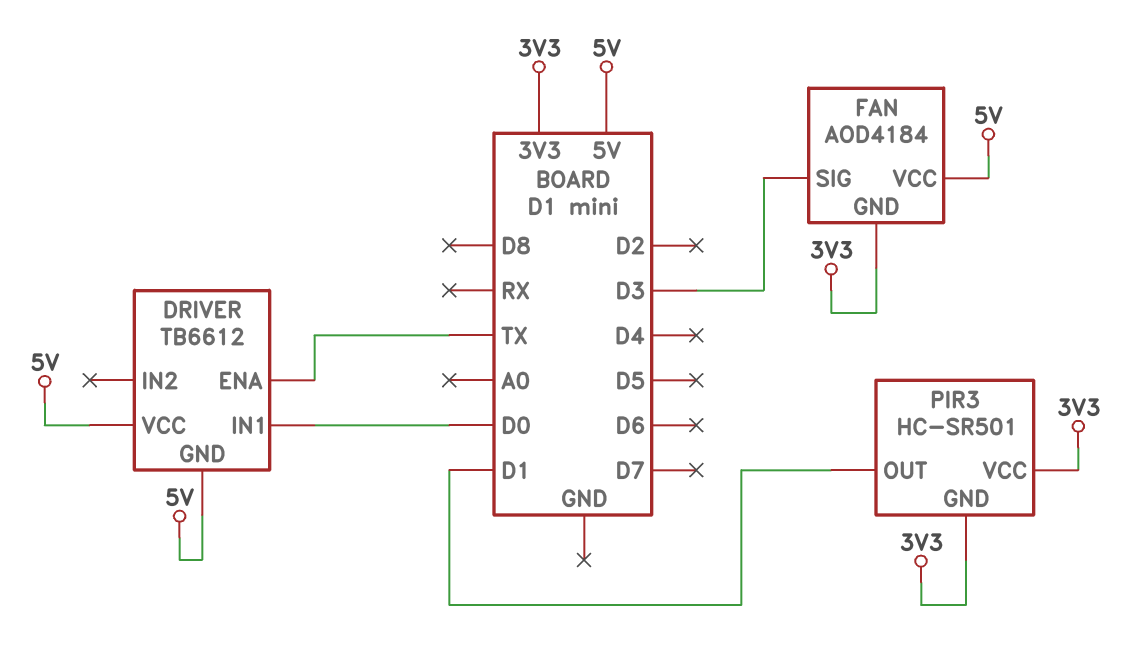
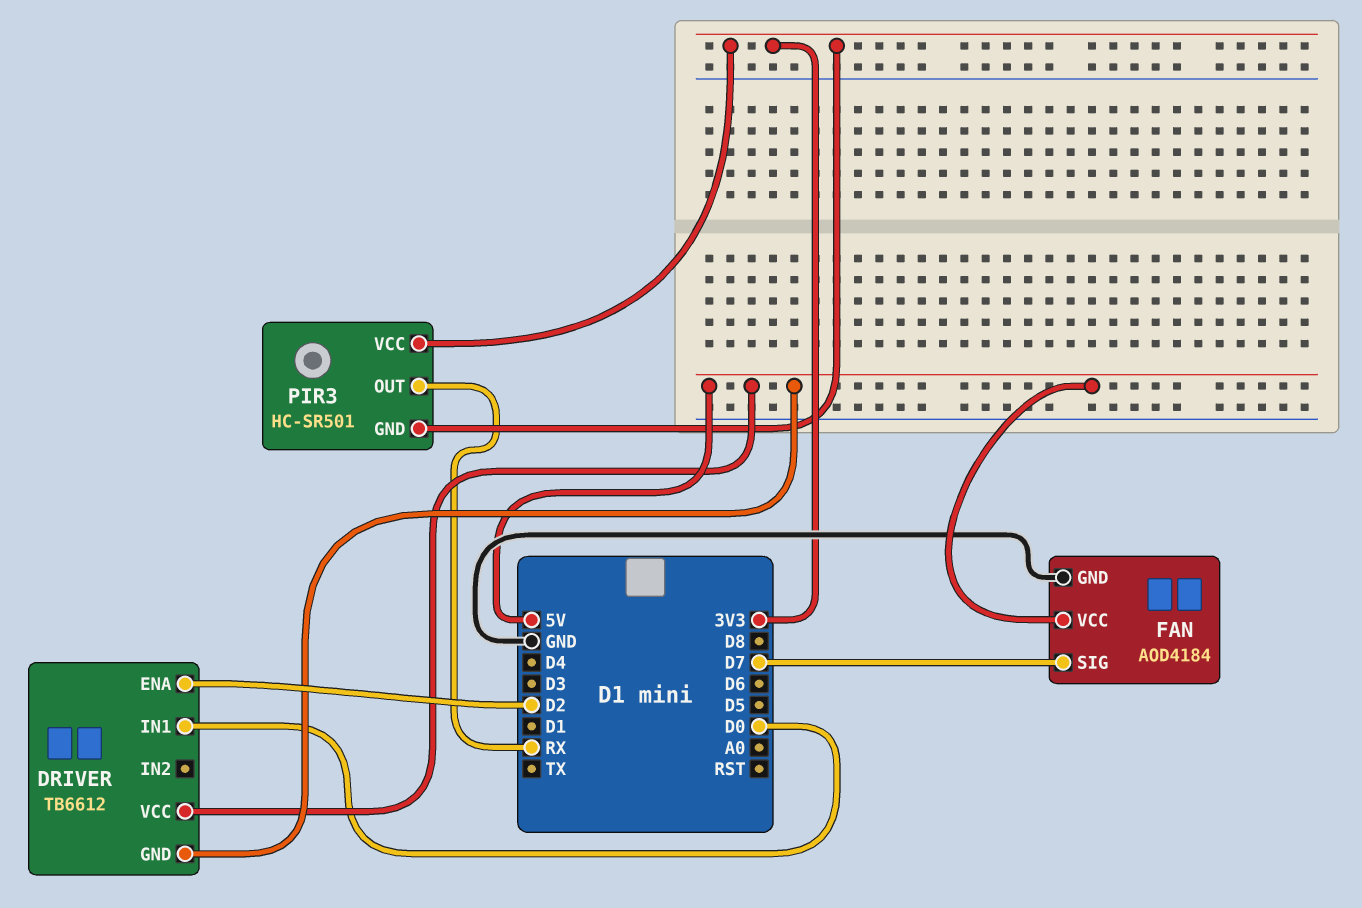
DRIVER pin ENA: TX -> D2
FAN pin GND: 3V3 -> GND
FAN pin SIG: D3 -> D7
PIR3 pin OUT: D1 -> RX

